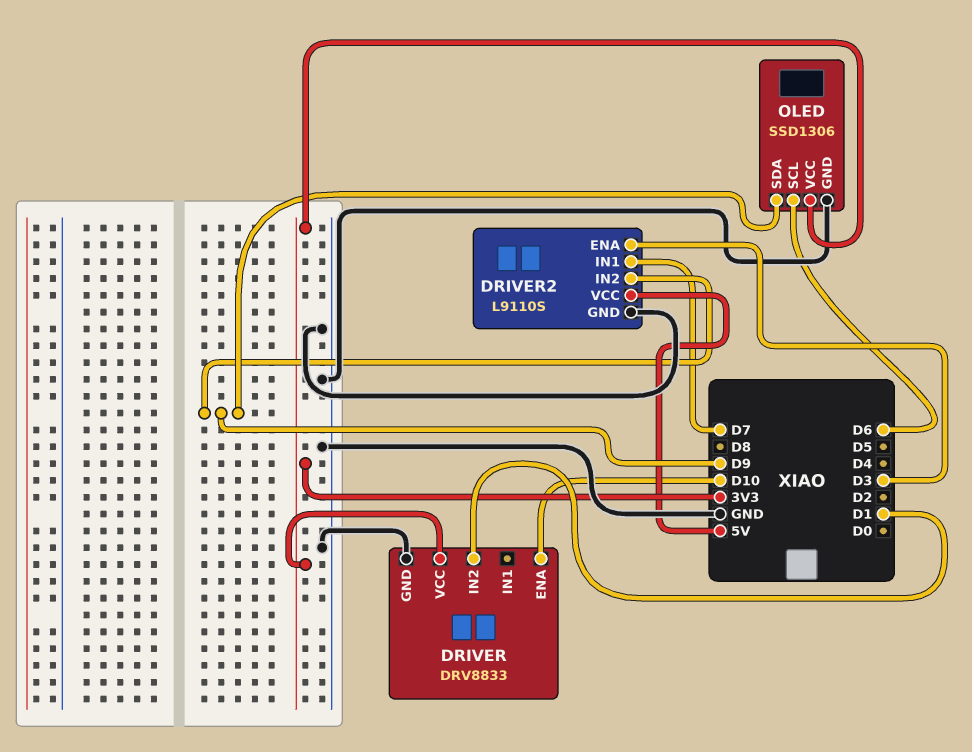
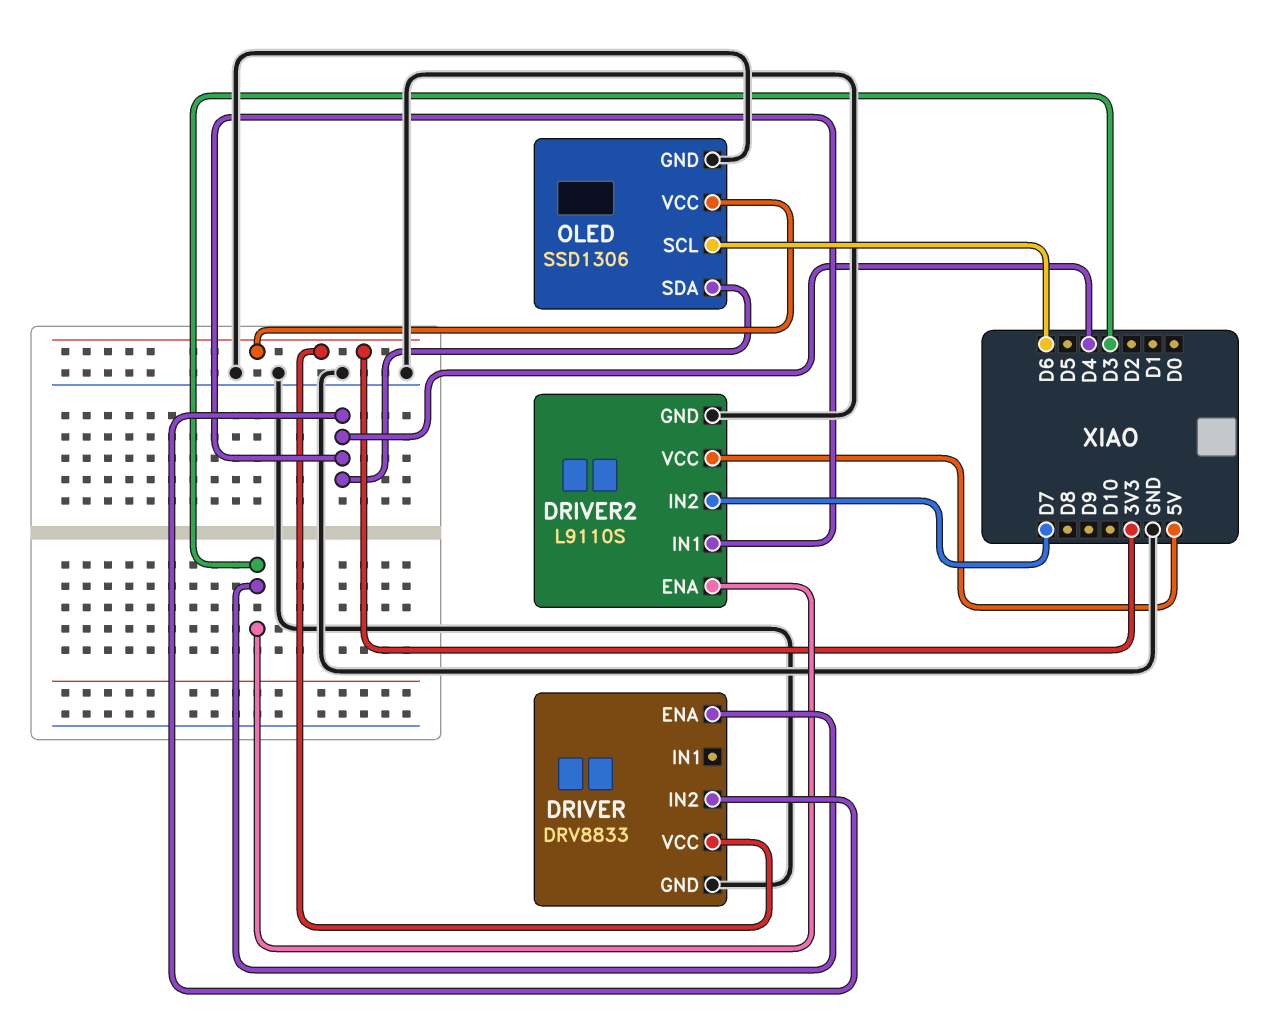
DRIVER pin ENA: D10 -> D3
DRIVER pin IN2: D1 -> D4
DRIVER2 pin IN1: D7 -> D4
DRIVER2 pin IN2: D9 -> D7
OLED pin SDA: D9 -> D4

